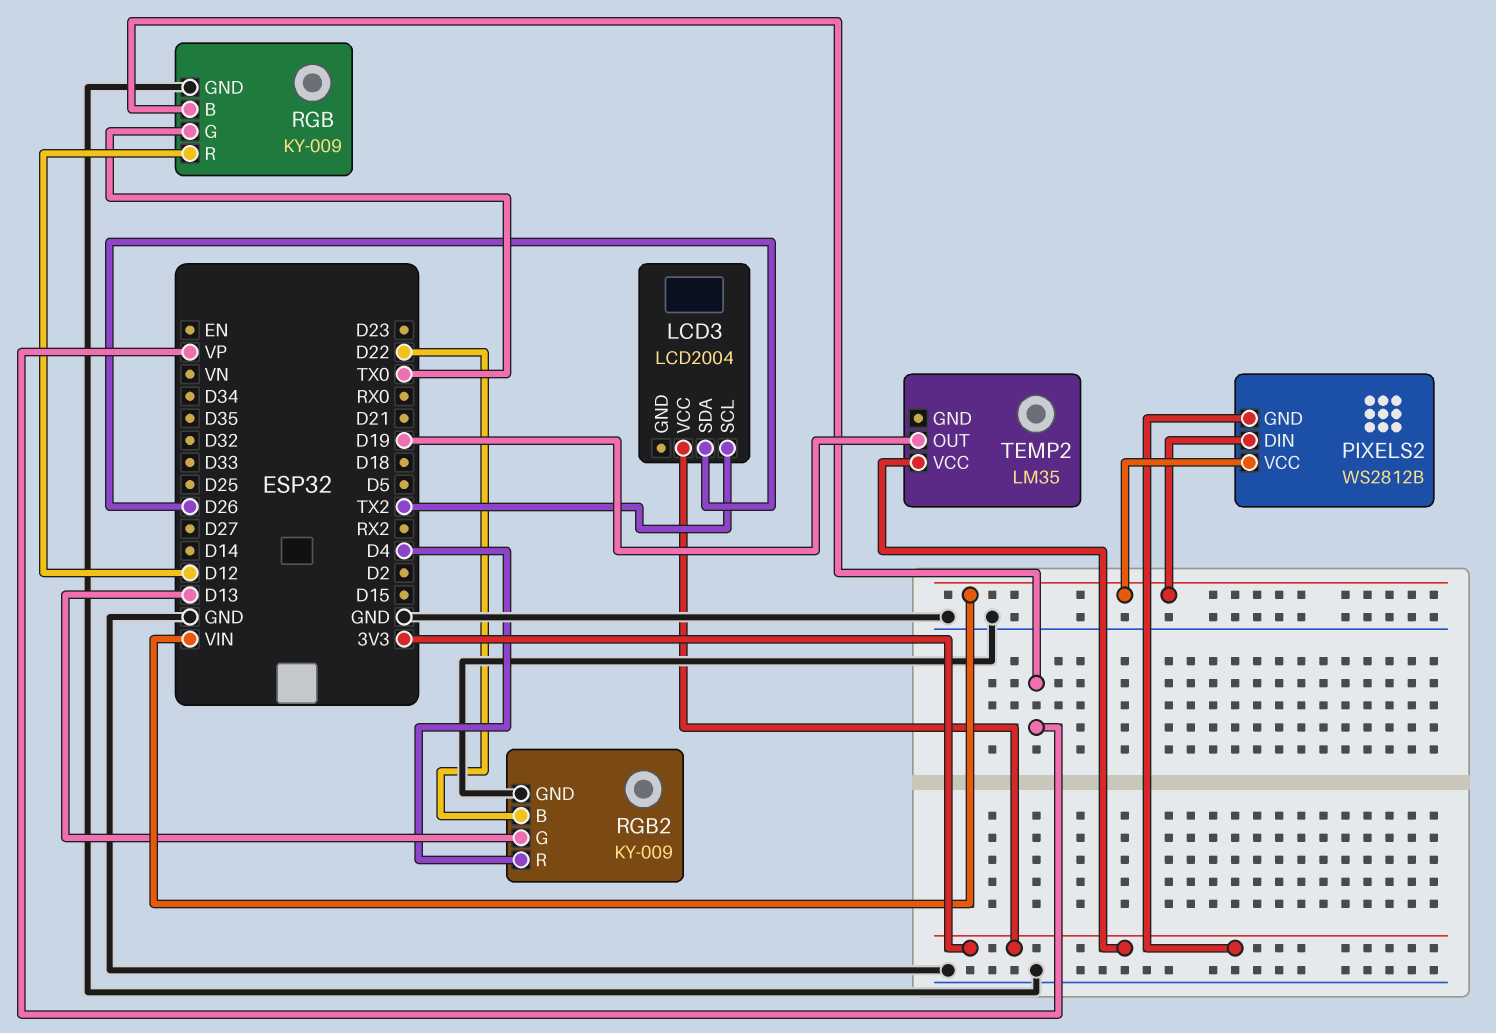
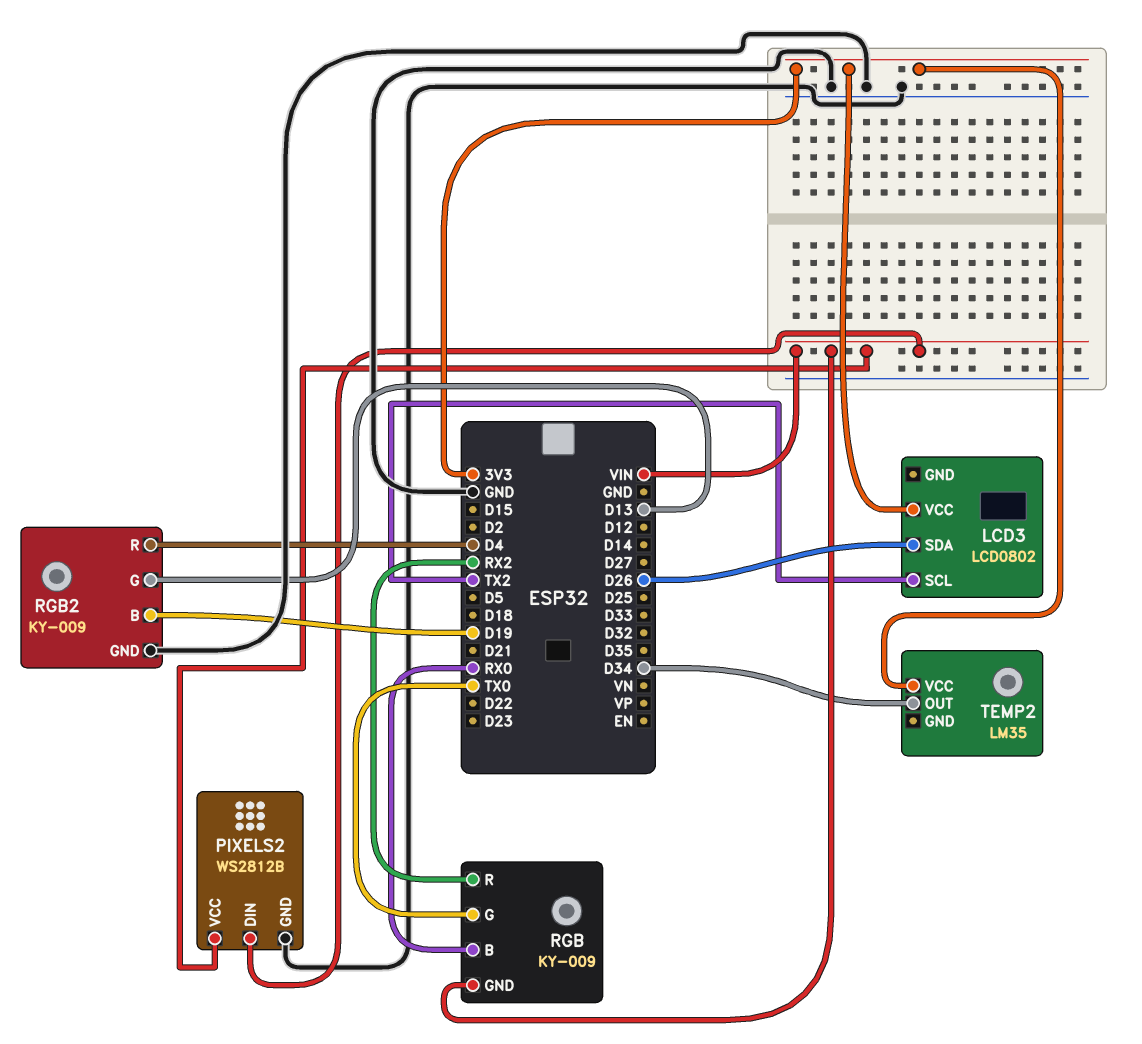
LCD3: LCD2004 -> LCD0802
PIXELS2 pin GND: 3V3 -> GND
RGB pin B: VP -> RX0
RGB pin GND: GND -> VIN
RGB pin R: D12 -> RX2
RGB2 pin B: D22 -> D19
TEMP2 pin OUT: D19 -> D34

